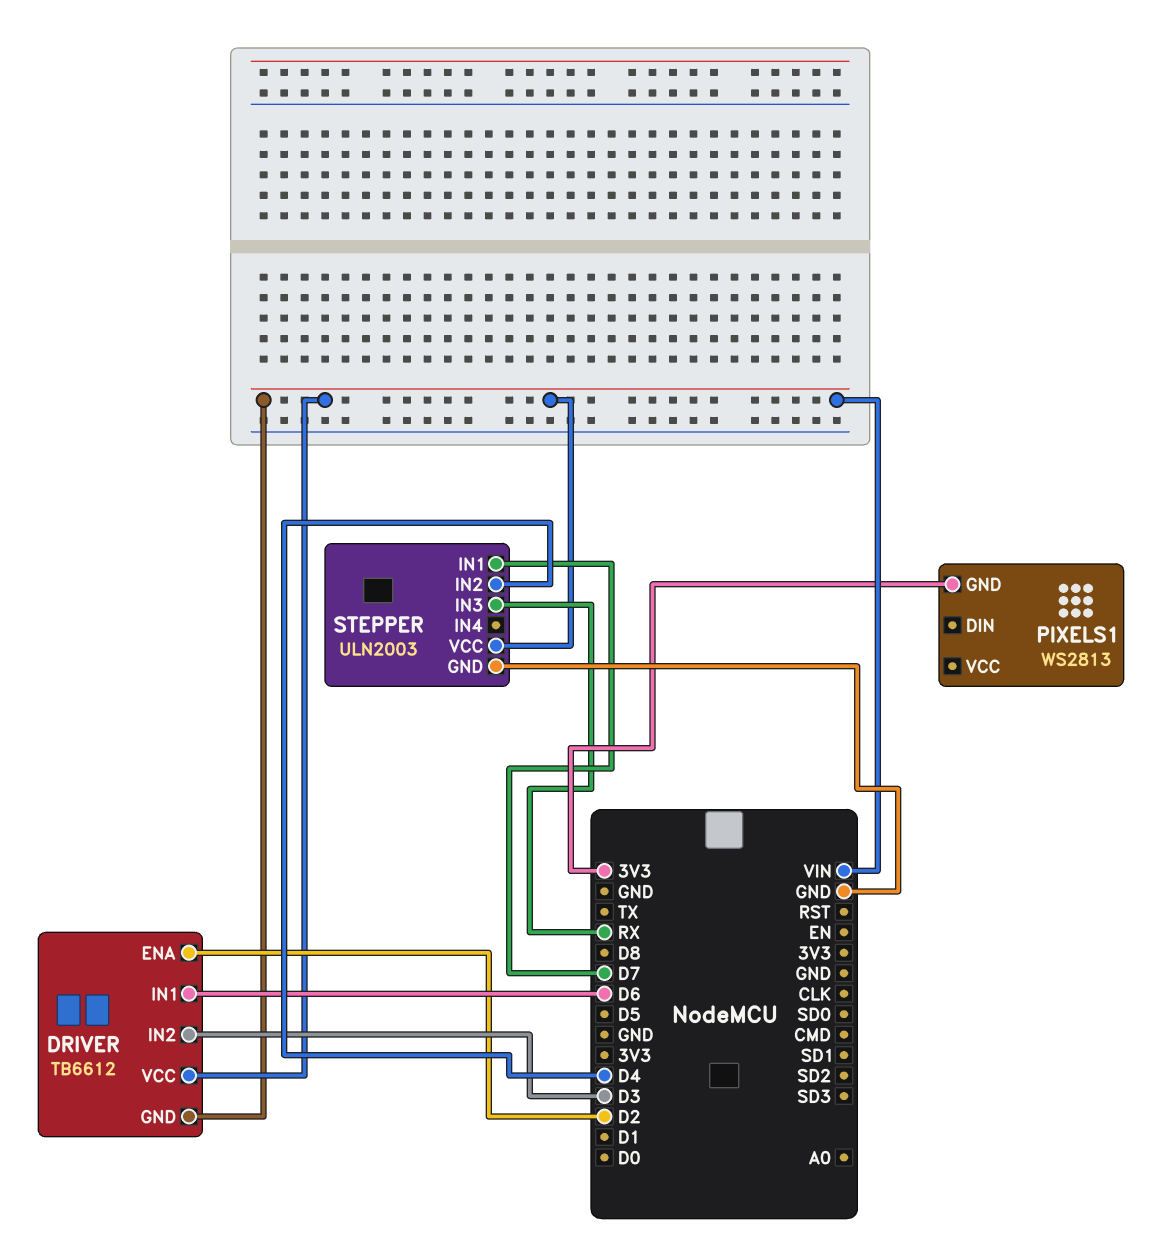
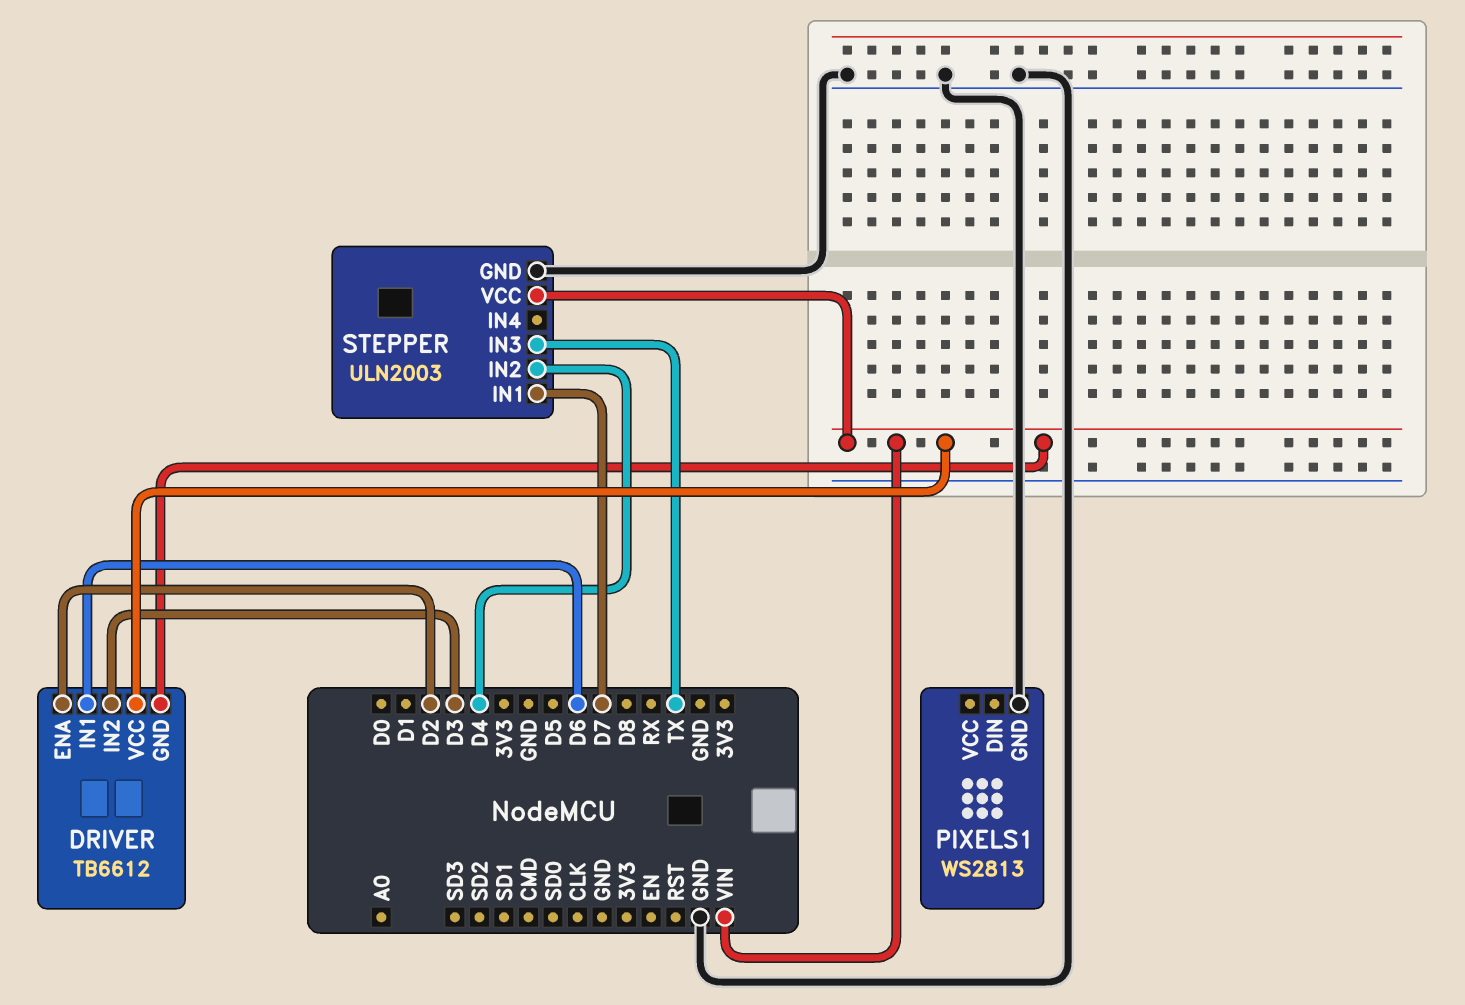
PIXELS1 pin GND: 3V3 -> GND
STEPPER pin IN3: RX -> TX

